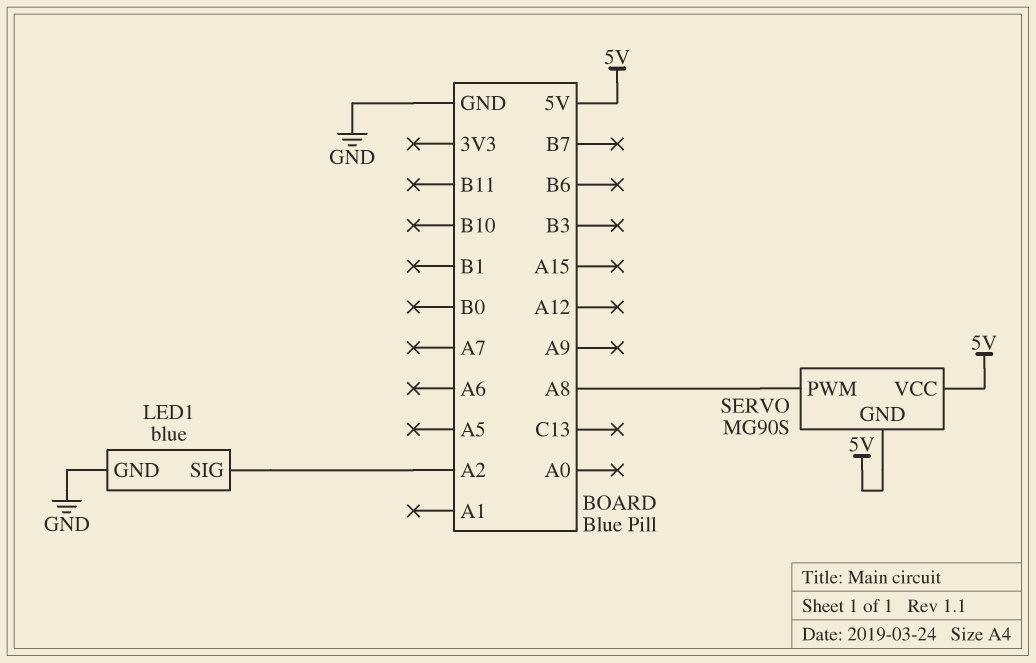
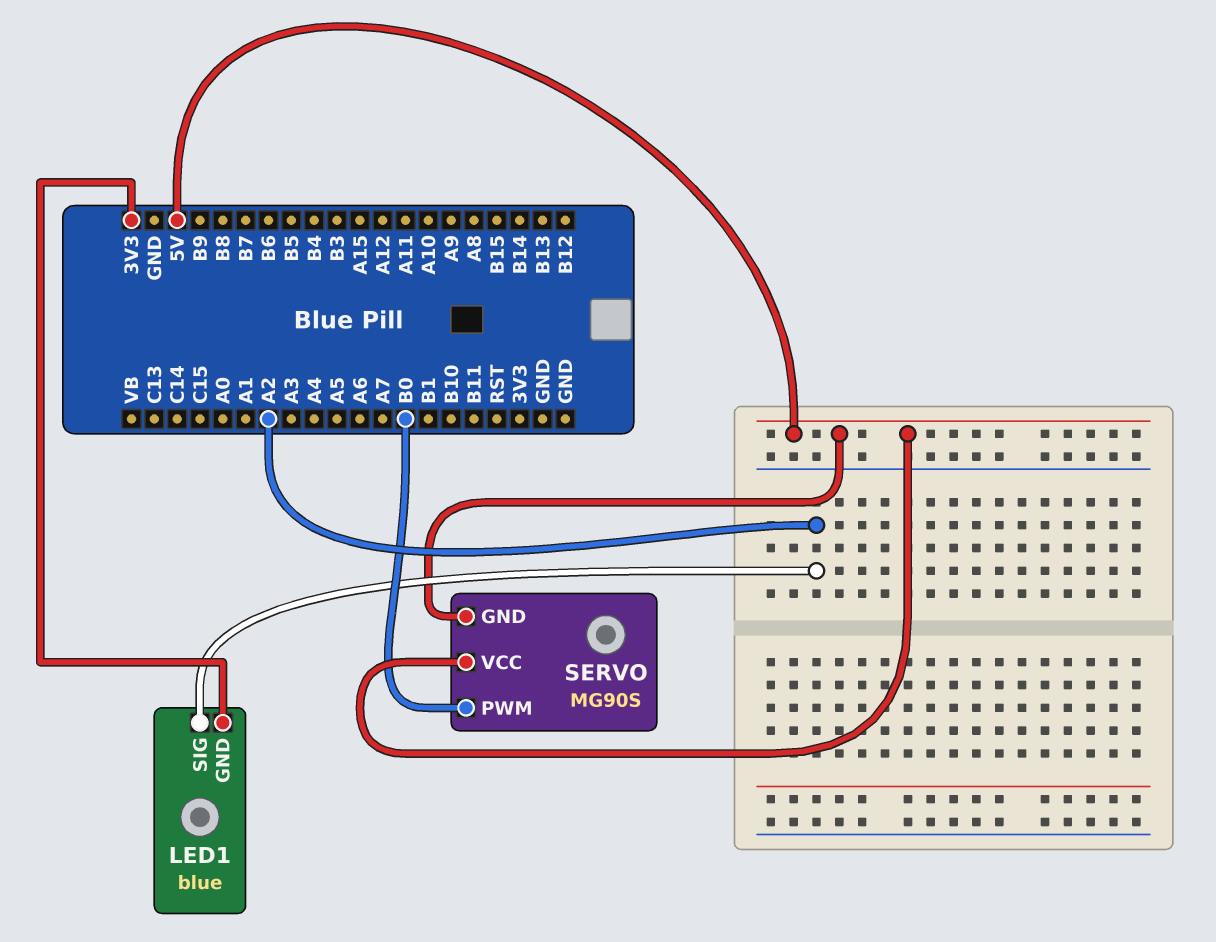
LED1 pin GND: GND -> 3V3
SERVO pin PWM: A8 -> B0

